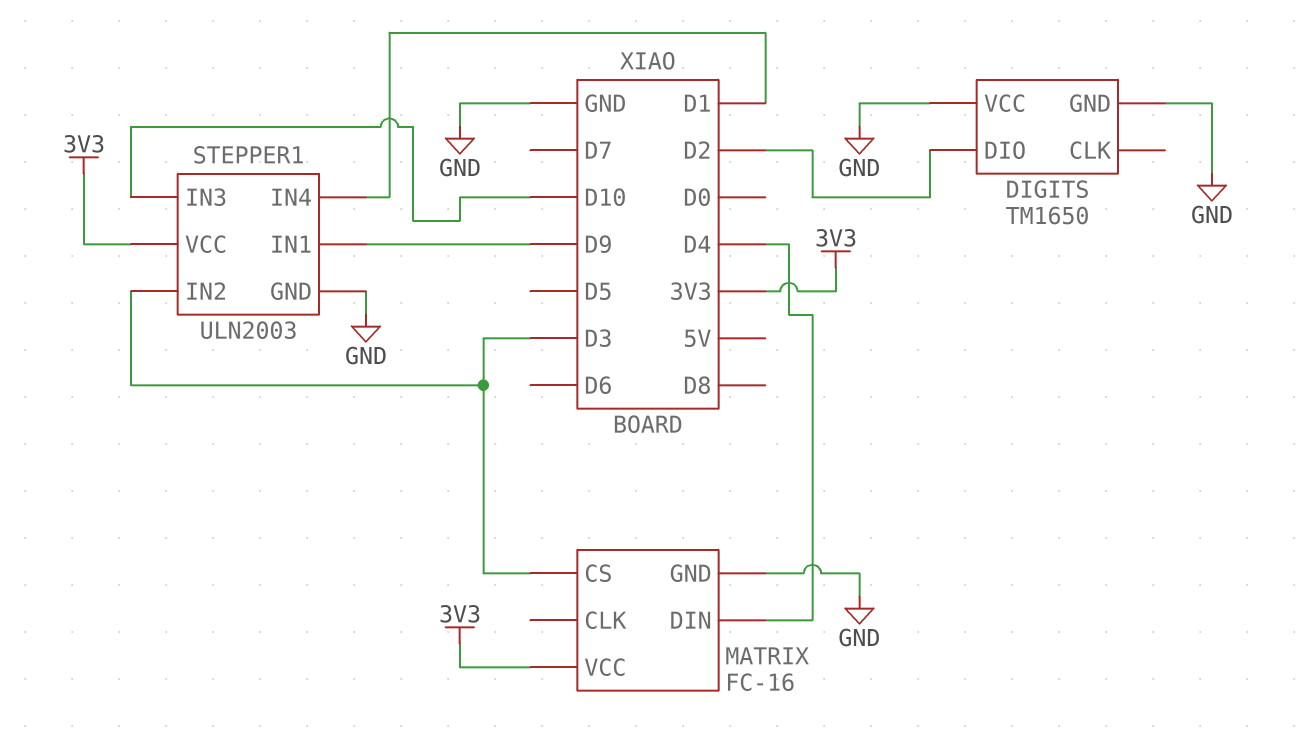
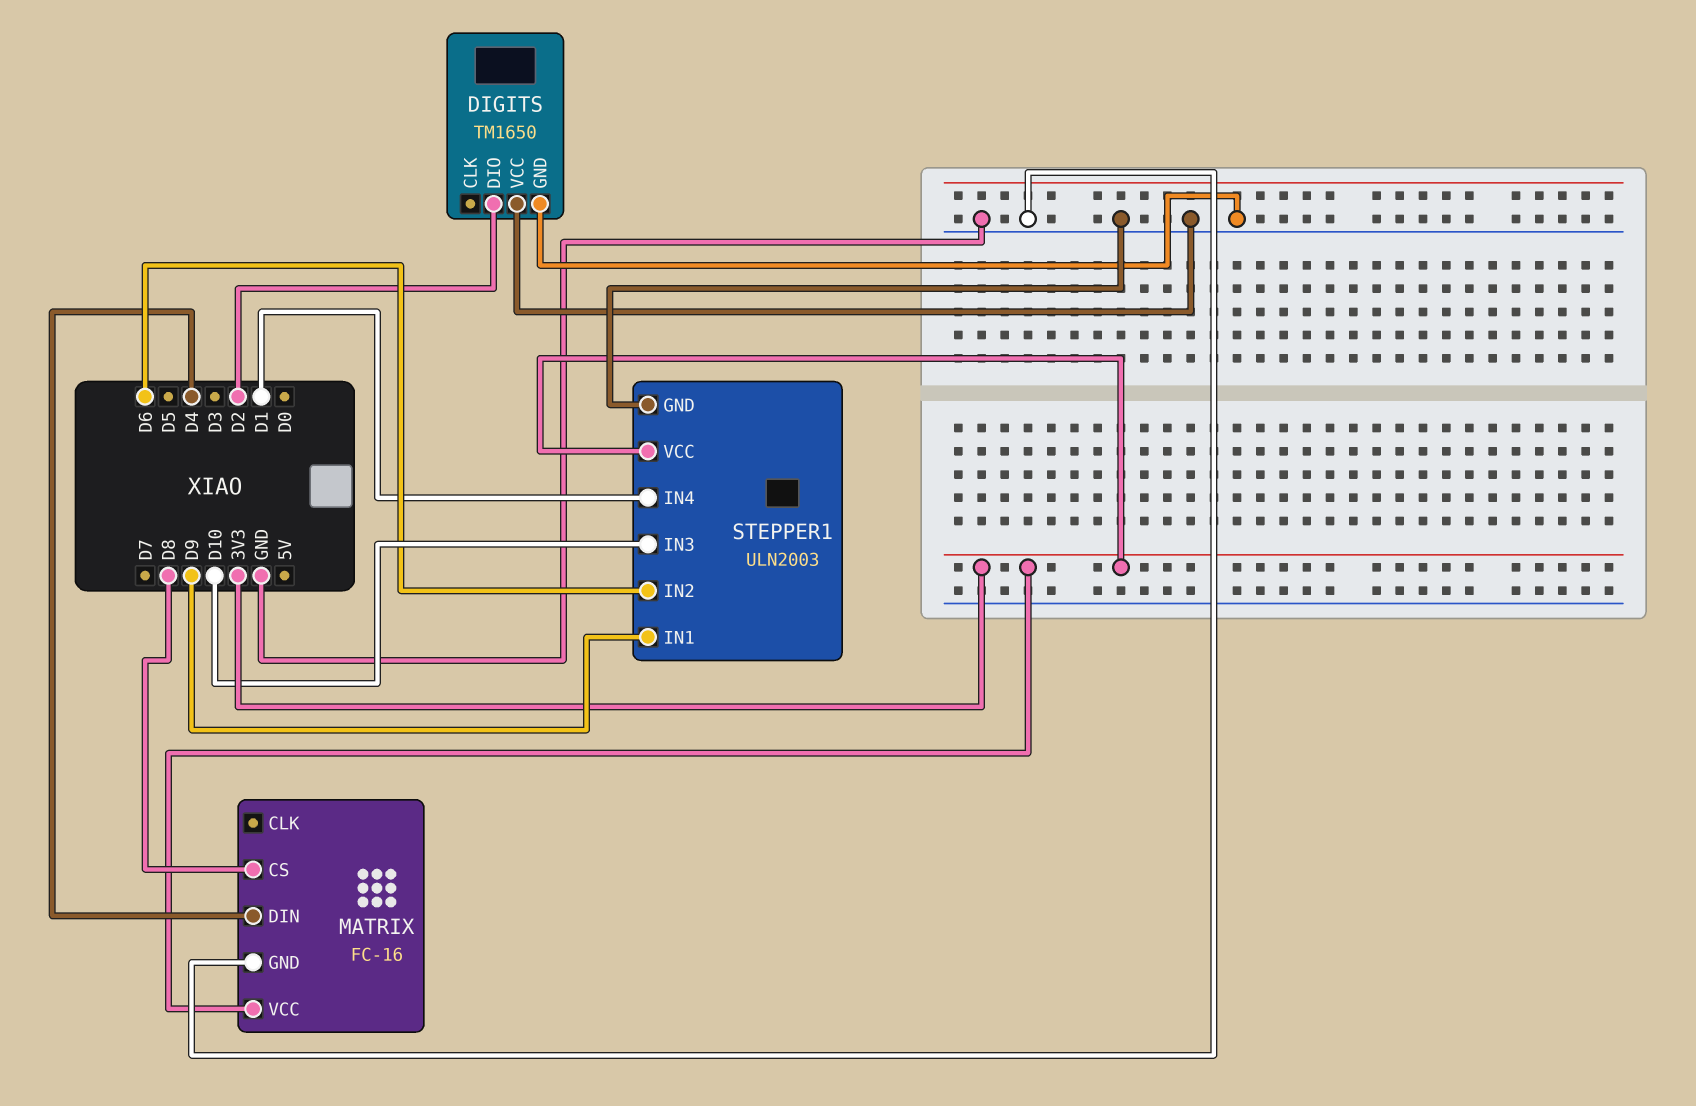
MATRIX pin CS: D3 -> D8
STEPPER1 pin IN2: D3 -> D6

